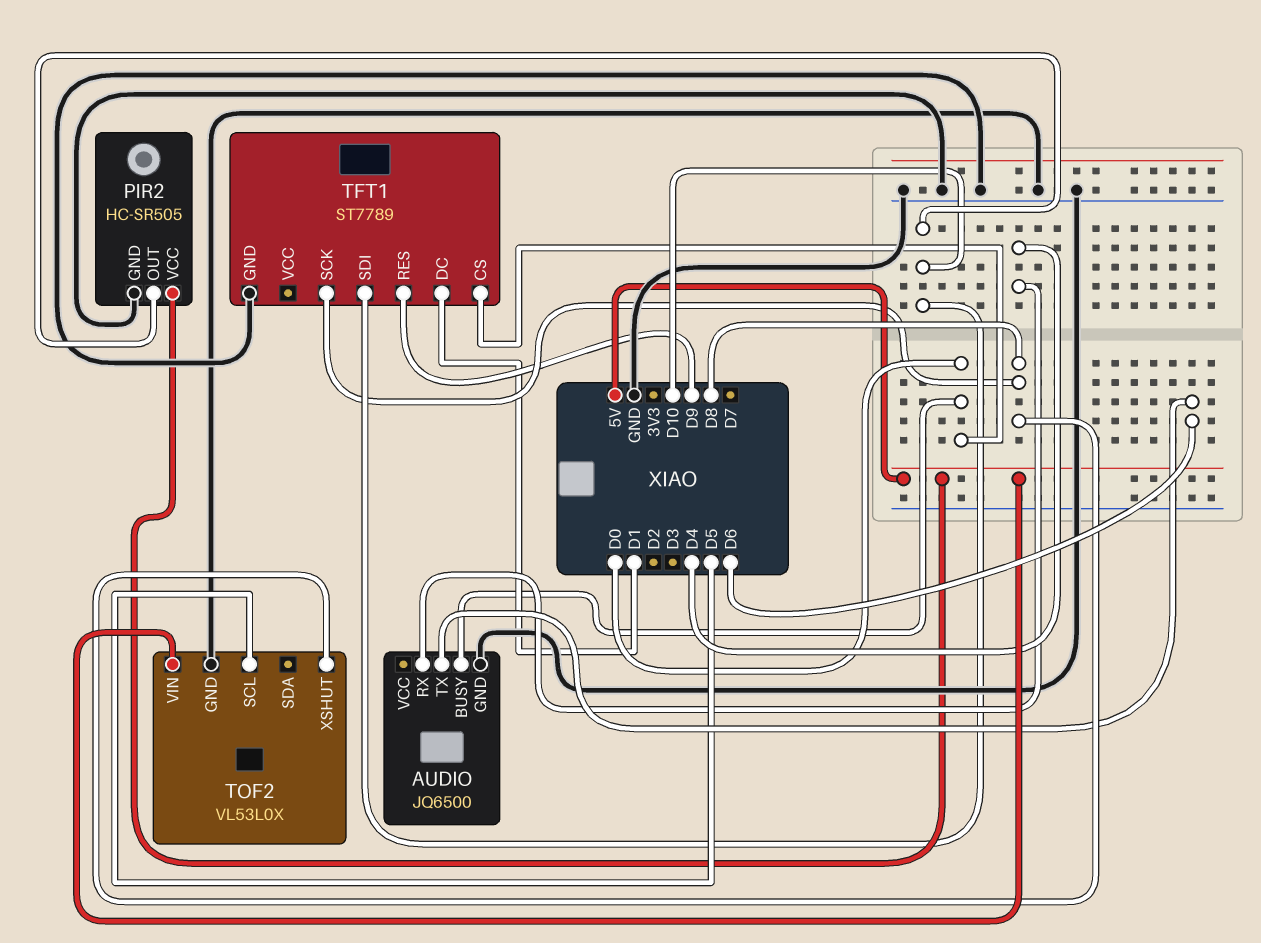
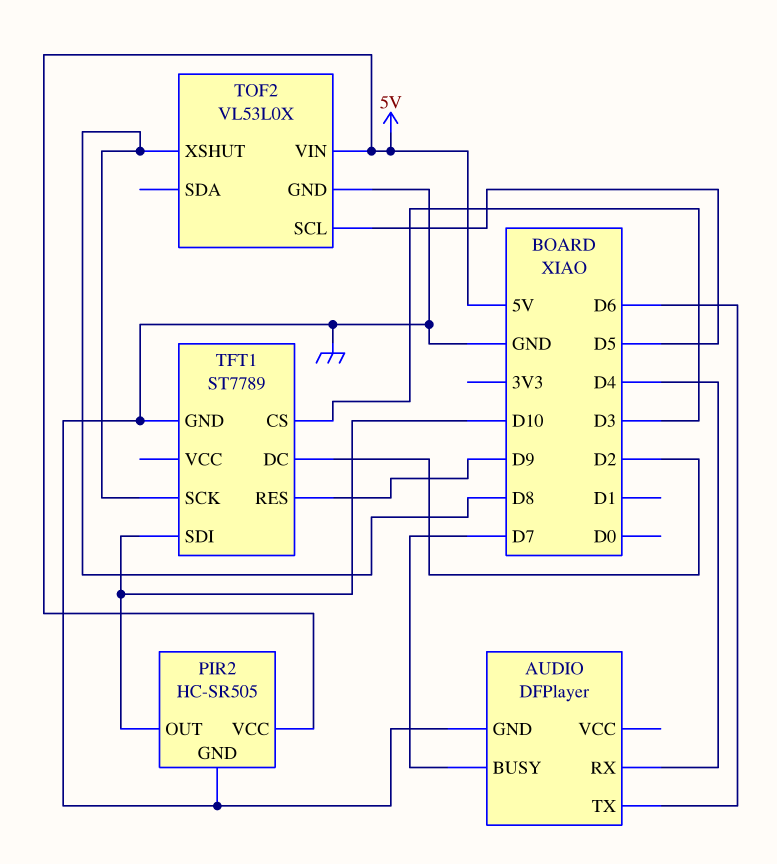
AUDIO: JQ6500 -> DFPlayer
AUDIO pin BUSY: D0 -> D7
TFT1 pin CS: D0 -> D3
TFT1 pin DC: D1 -> D2

